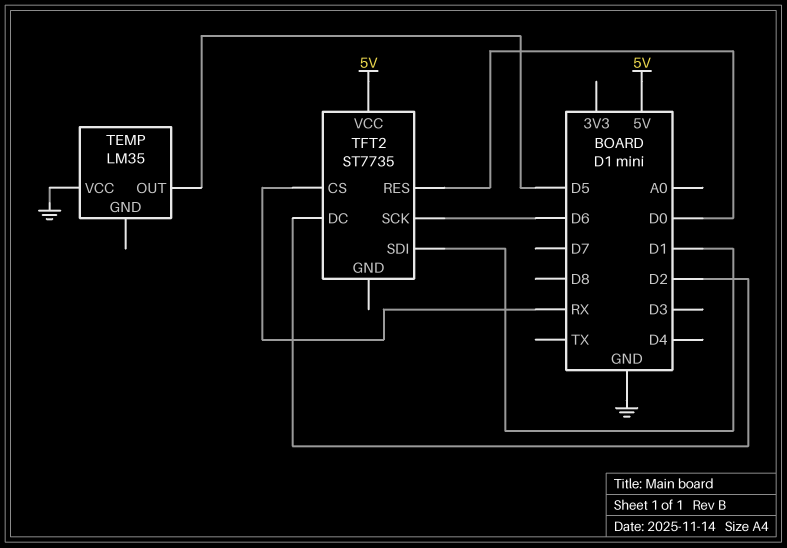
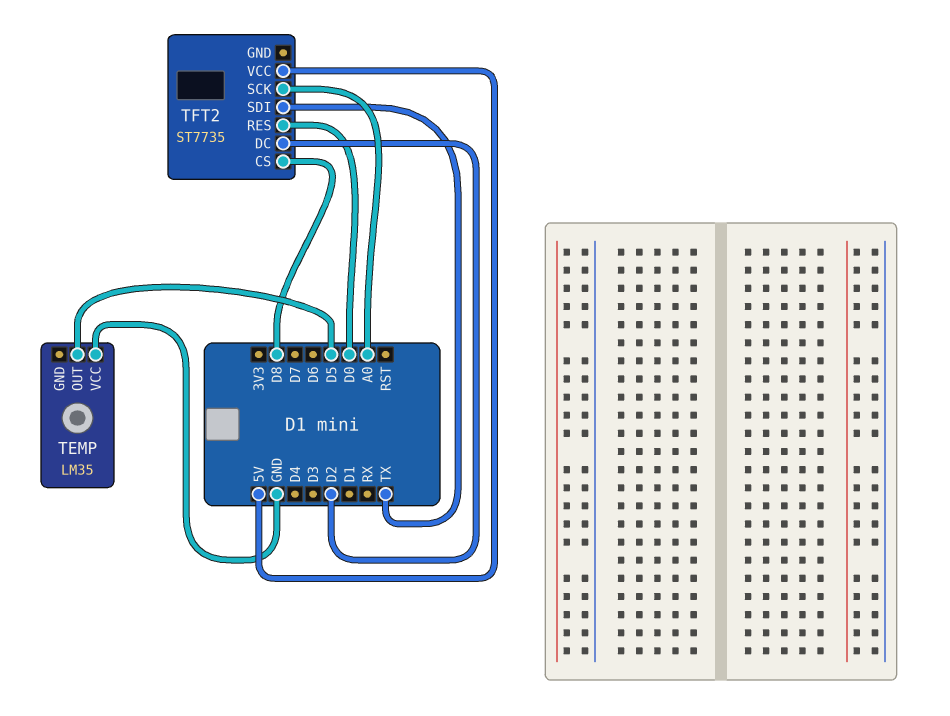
TFT2 pin CS: RX -> D8
TFT2 pin SCK: D6 -> A0
TFT2 pin SDI: D1 -> TX

